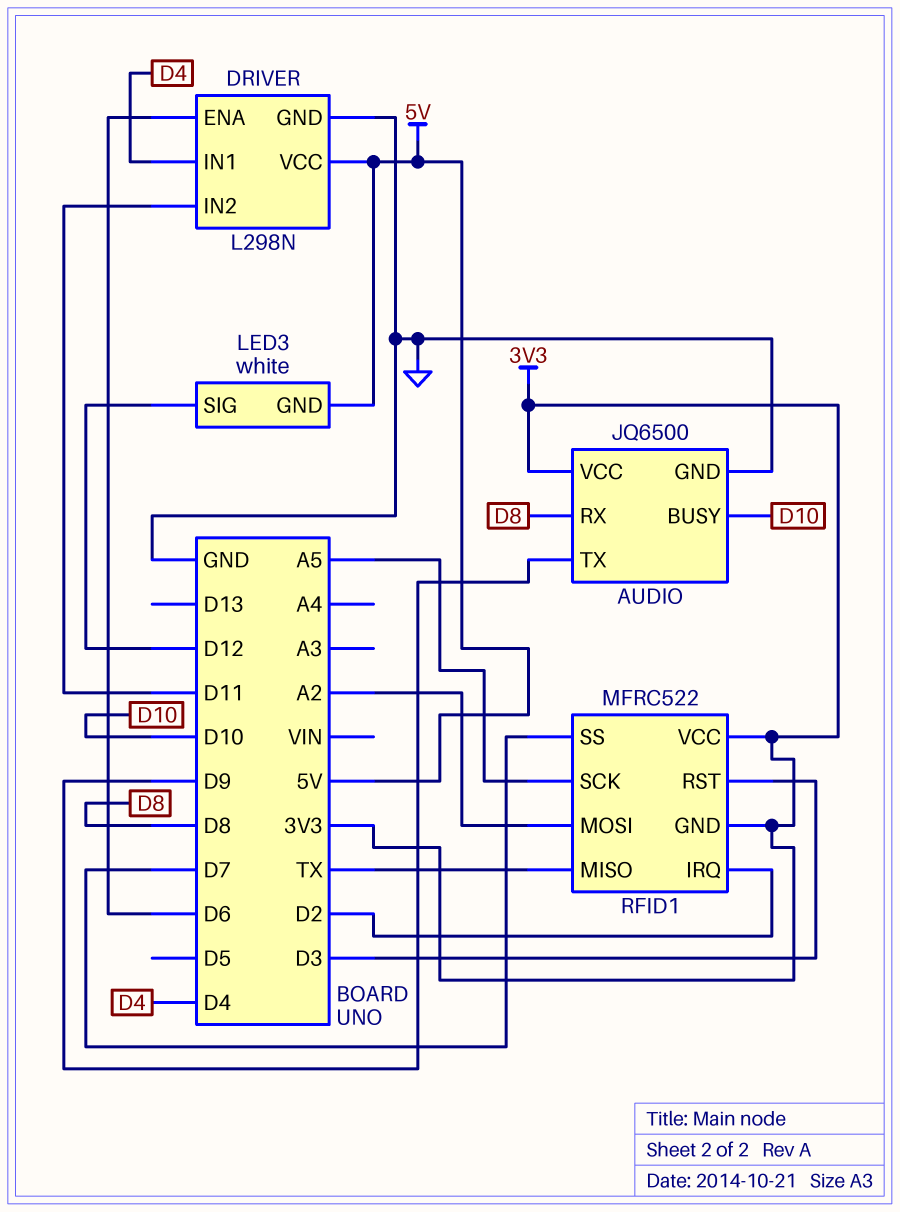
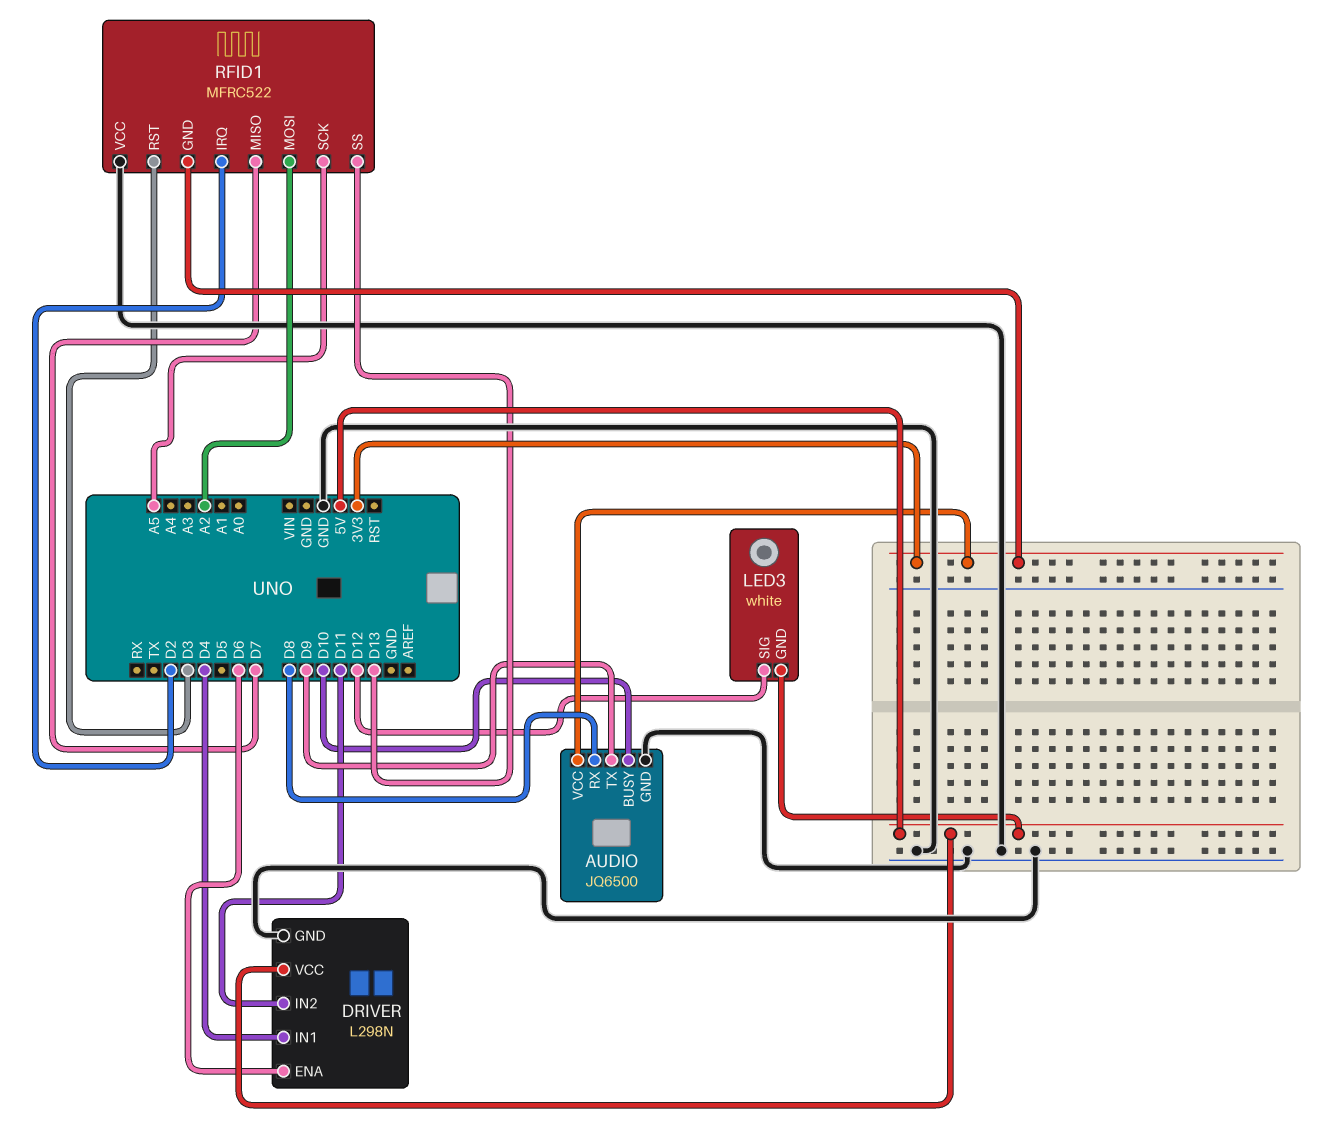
RFID1 pin MISO: TX -> D7
RFID1 pin SS: D7 -> D13
RFID1 pin VCC: 3V3 -> GND

